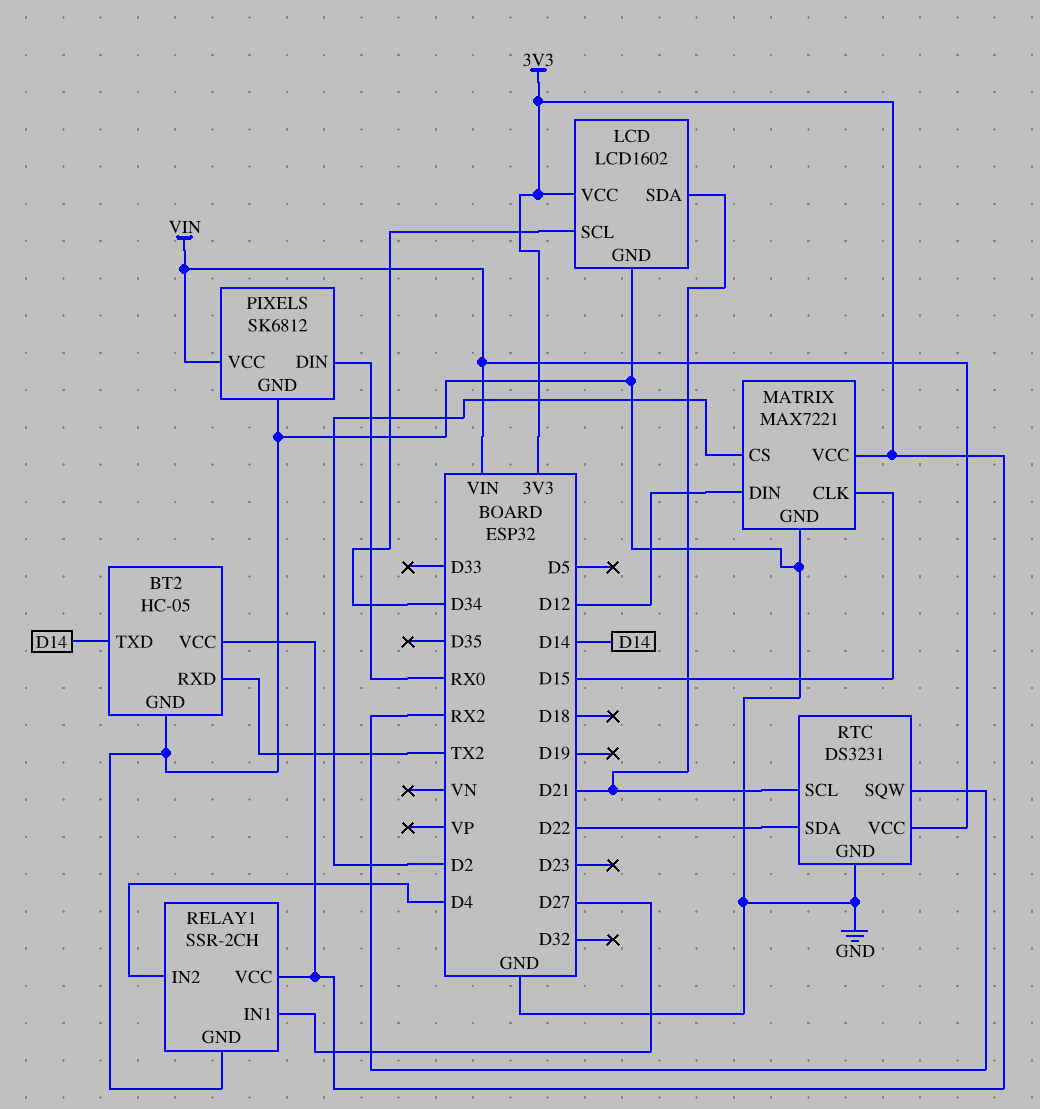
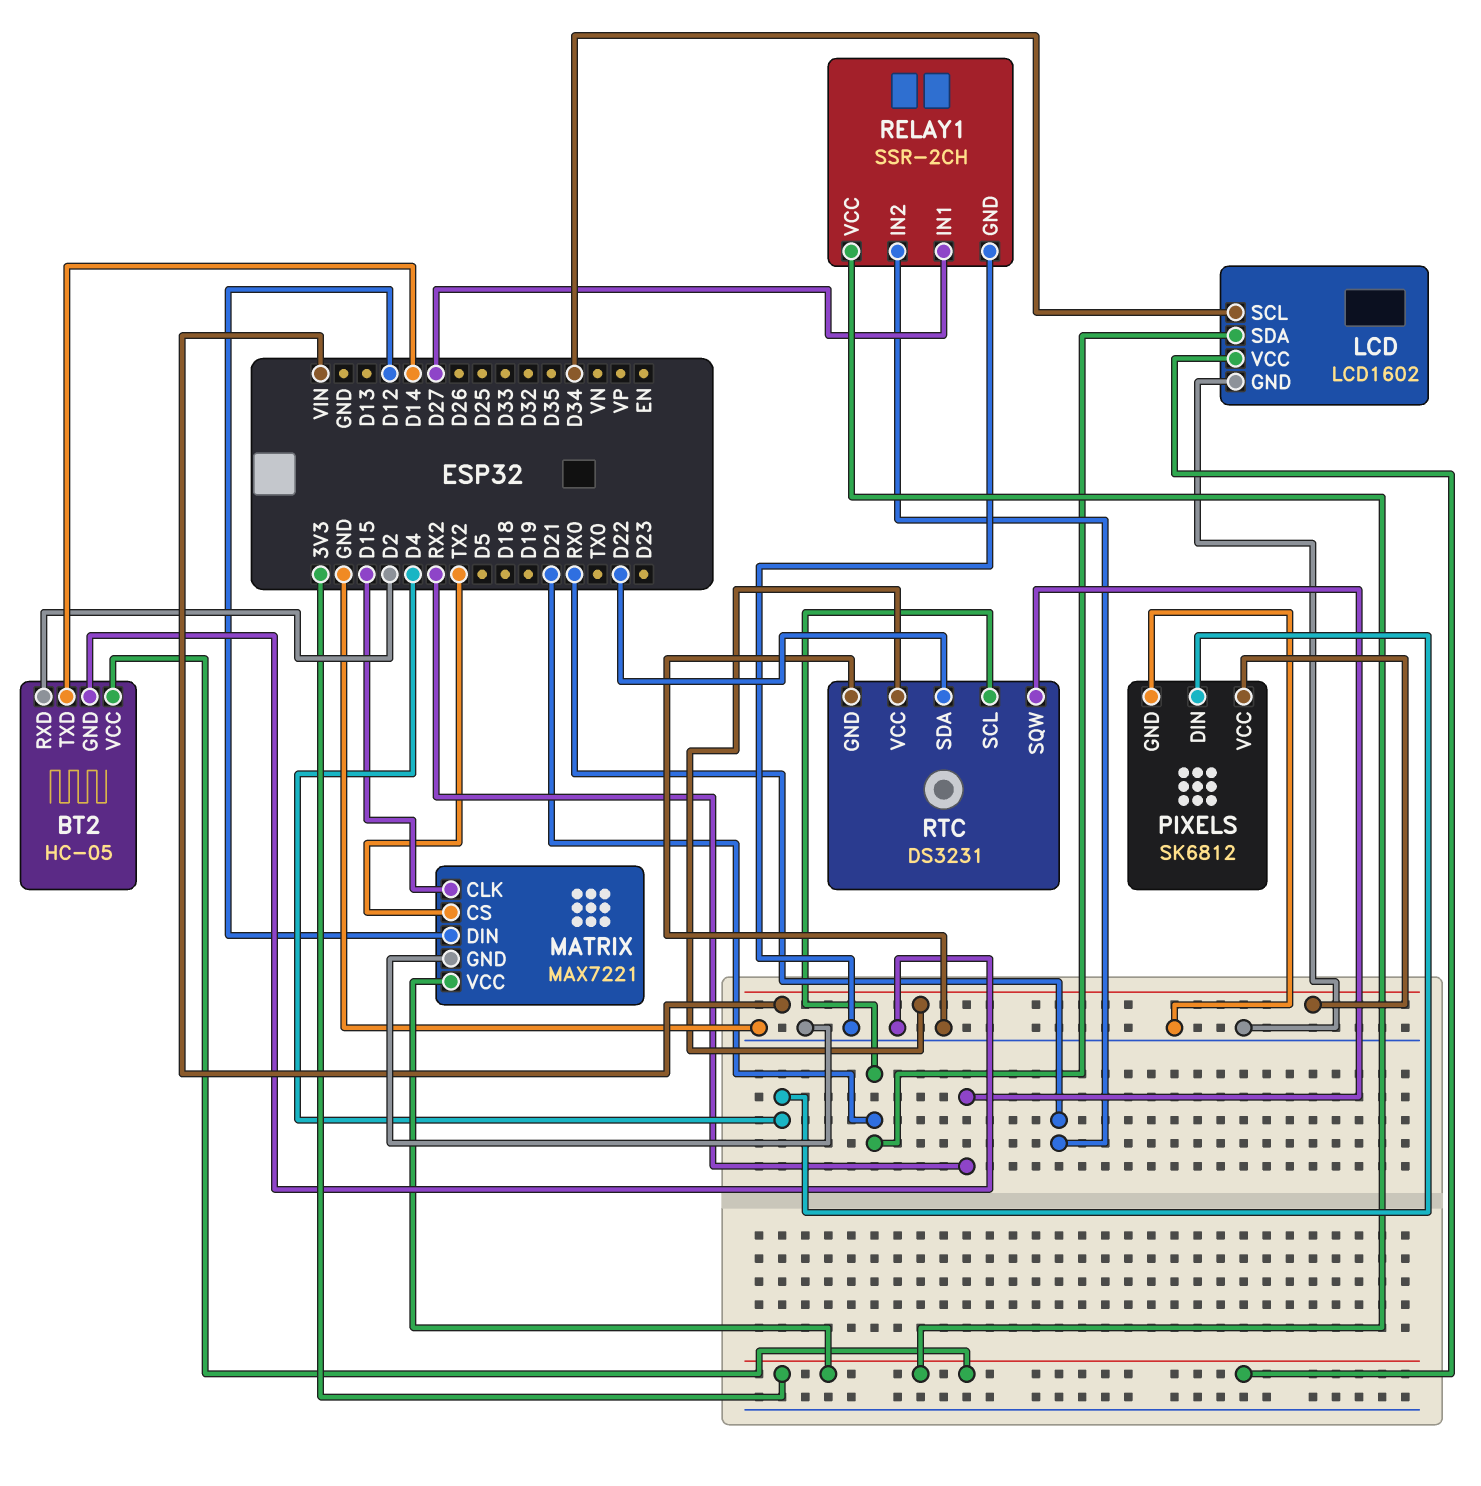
BT2 pin RXD: TX2 -> D2
MATRIX pin CS: D2 -> TX2
PIXELS pin DIN: RX0 -> D4
RELAY1 pin IN2: D4 -> RX0

